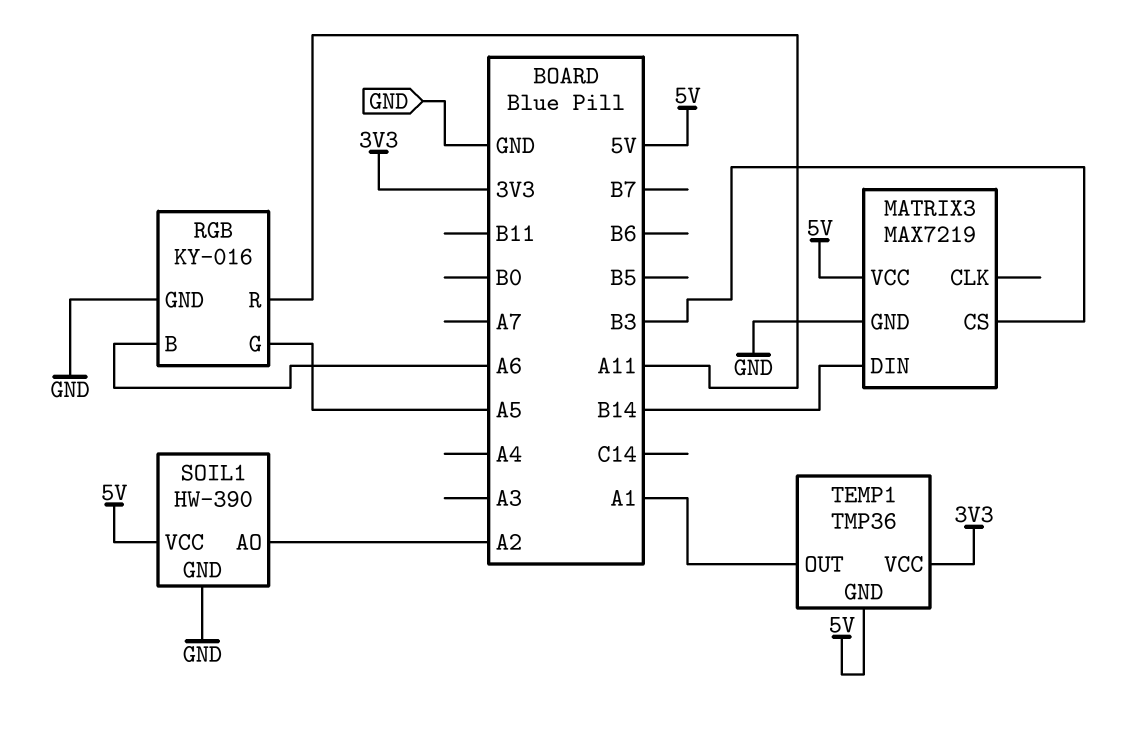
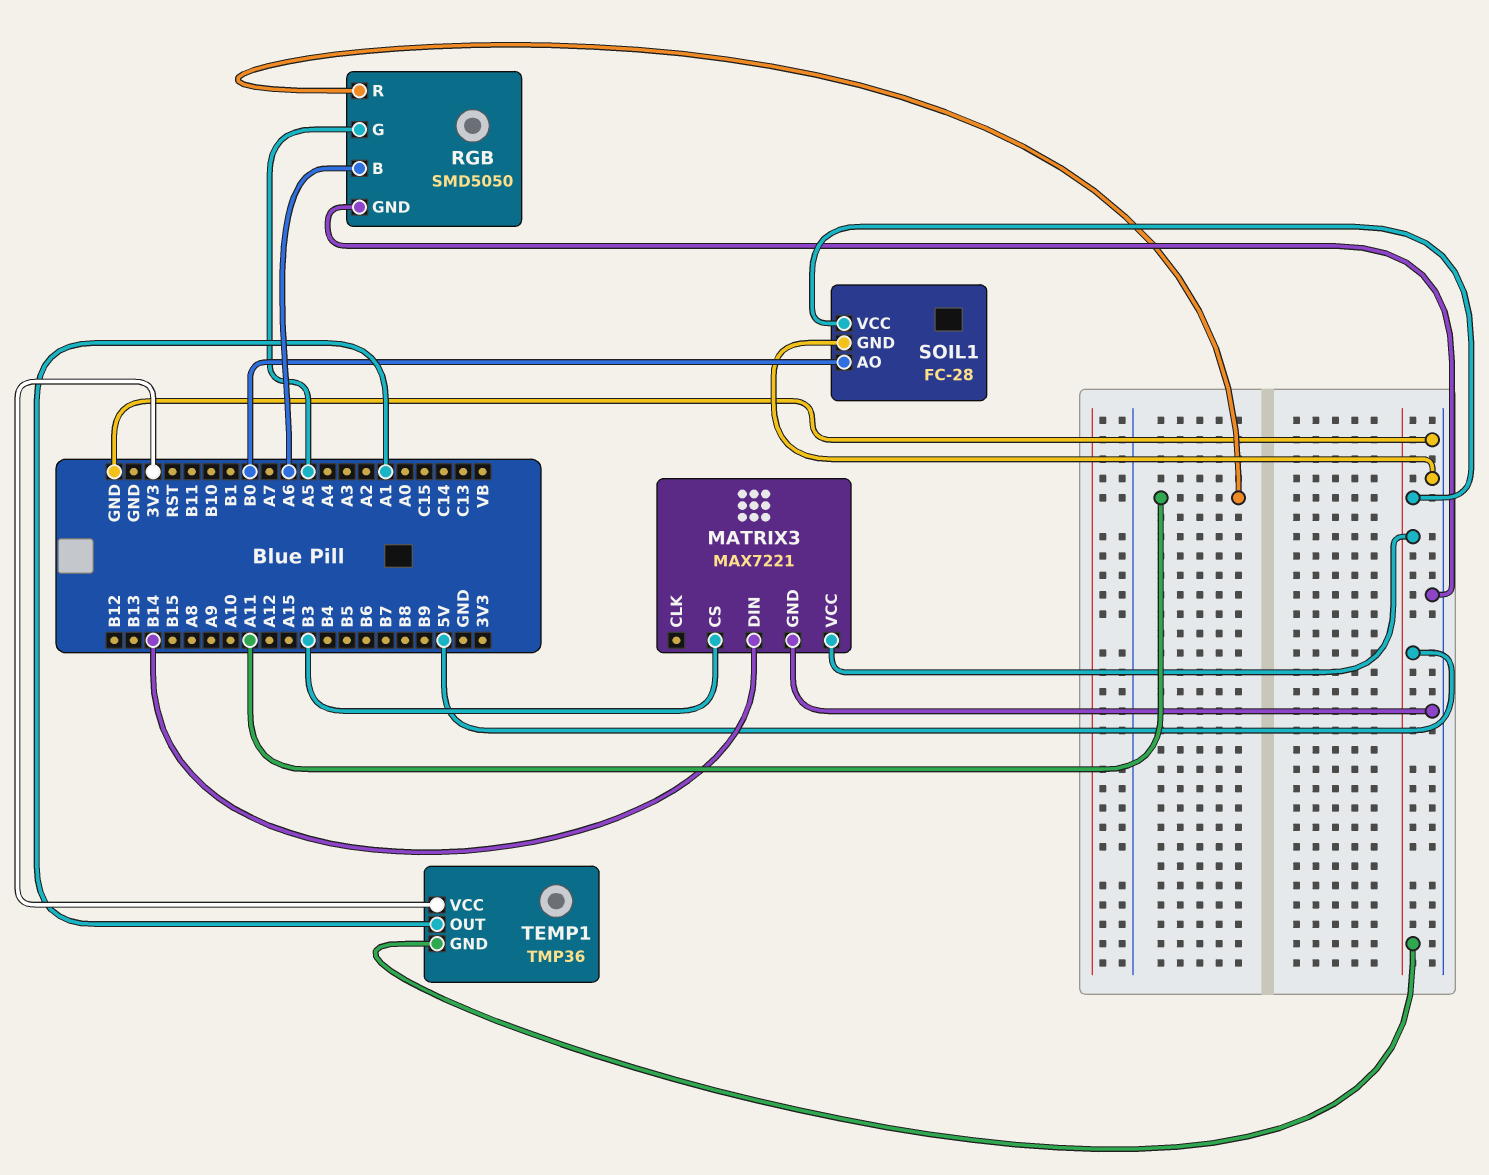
MATRIX3: MAX7219 -> MAX7221
RGB: KY-016 -> SMD5050
SOIL1: HW-390 -> FC-28
SOIL1 pin AO: A2 -> B0

